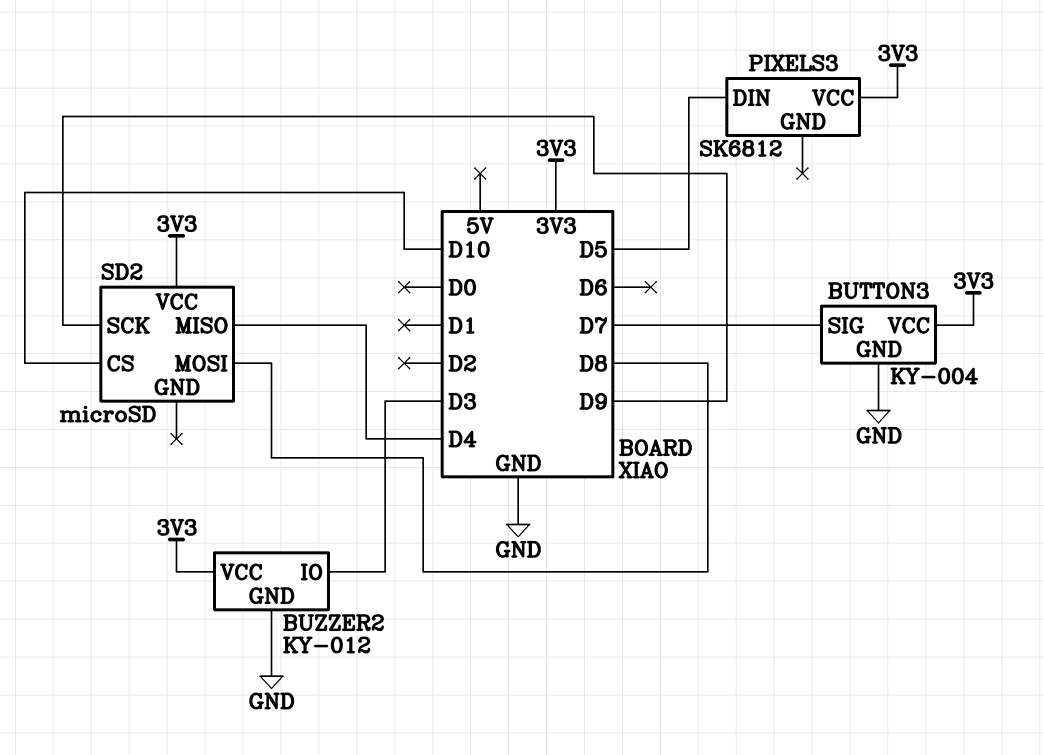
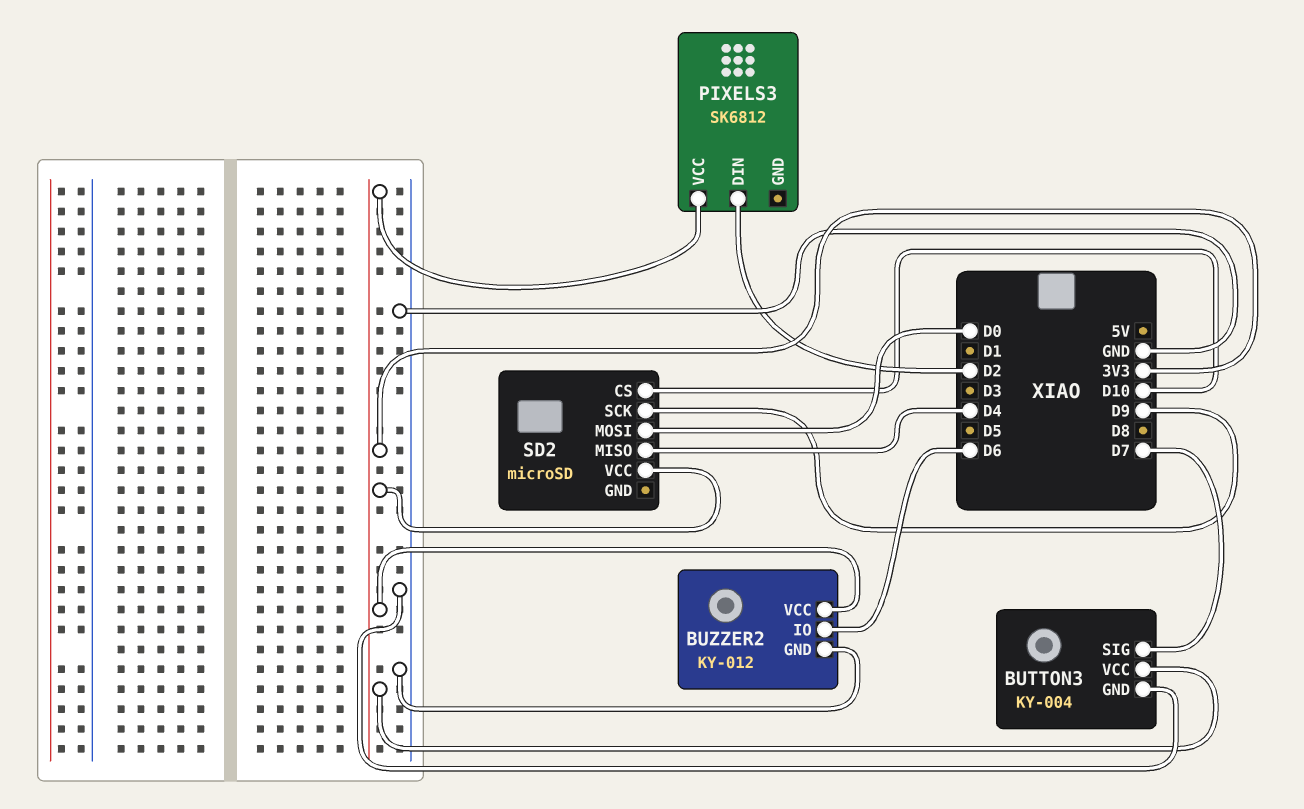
BUZZER2 pin IO: D3 -> D6
PIXELS3 pin DIN: D5 -> D2
SD2 pin MOSI: D8 -> D0

